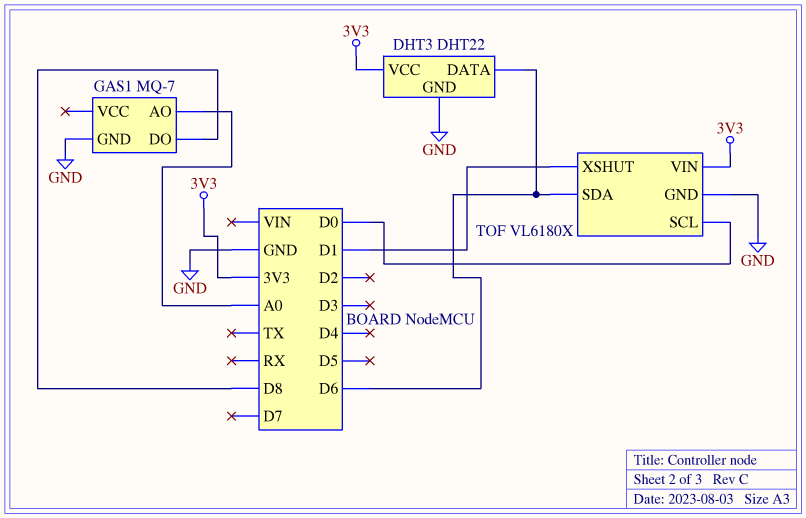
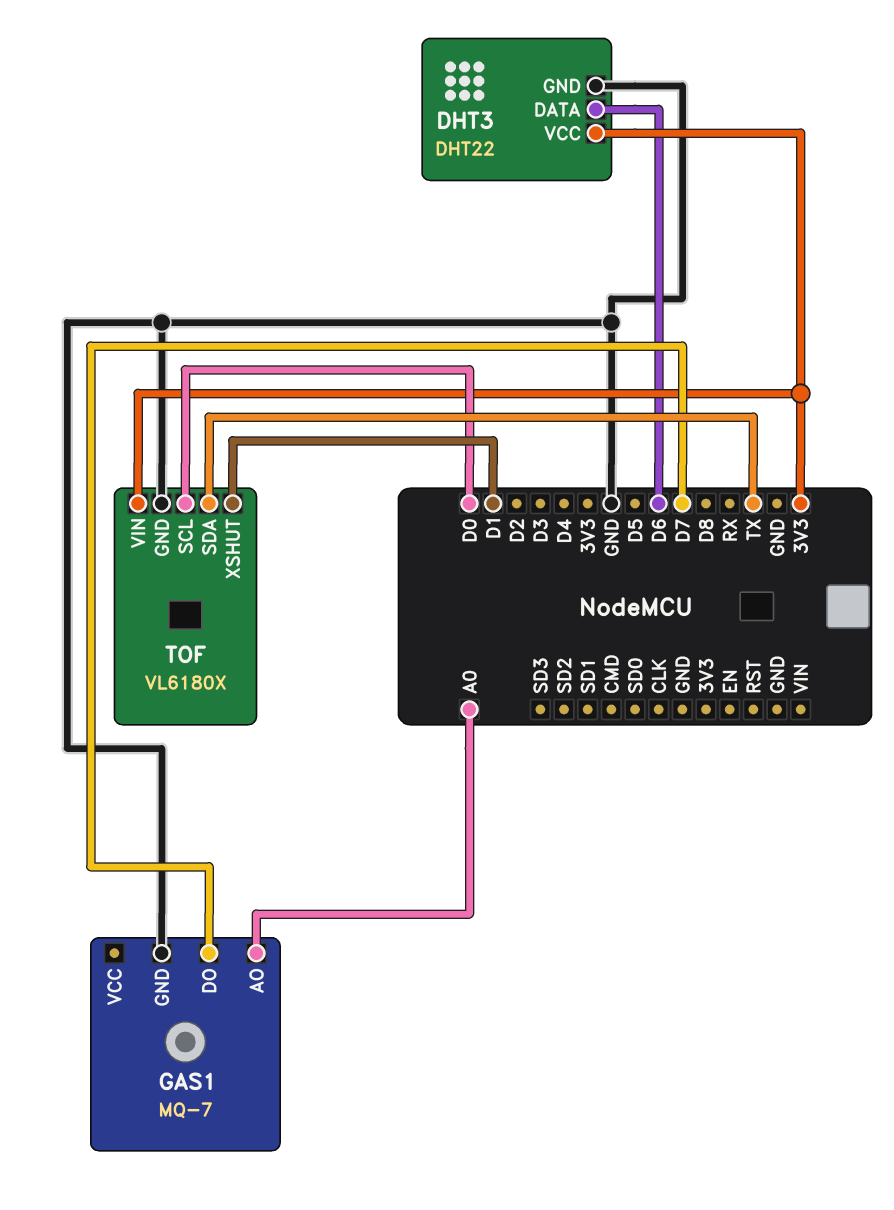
GAS1 pin DO: D8 -> D7
TOF pin SDA: D6 -> TX

